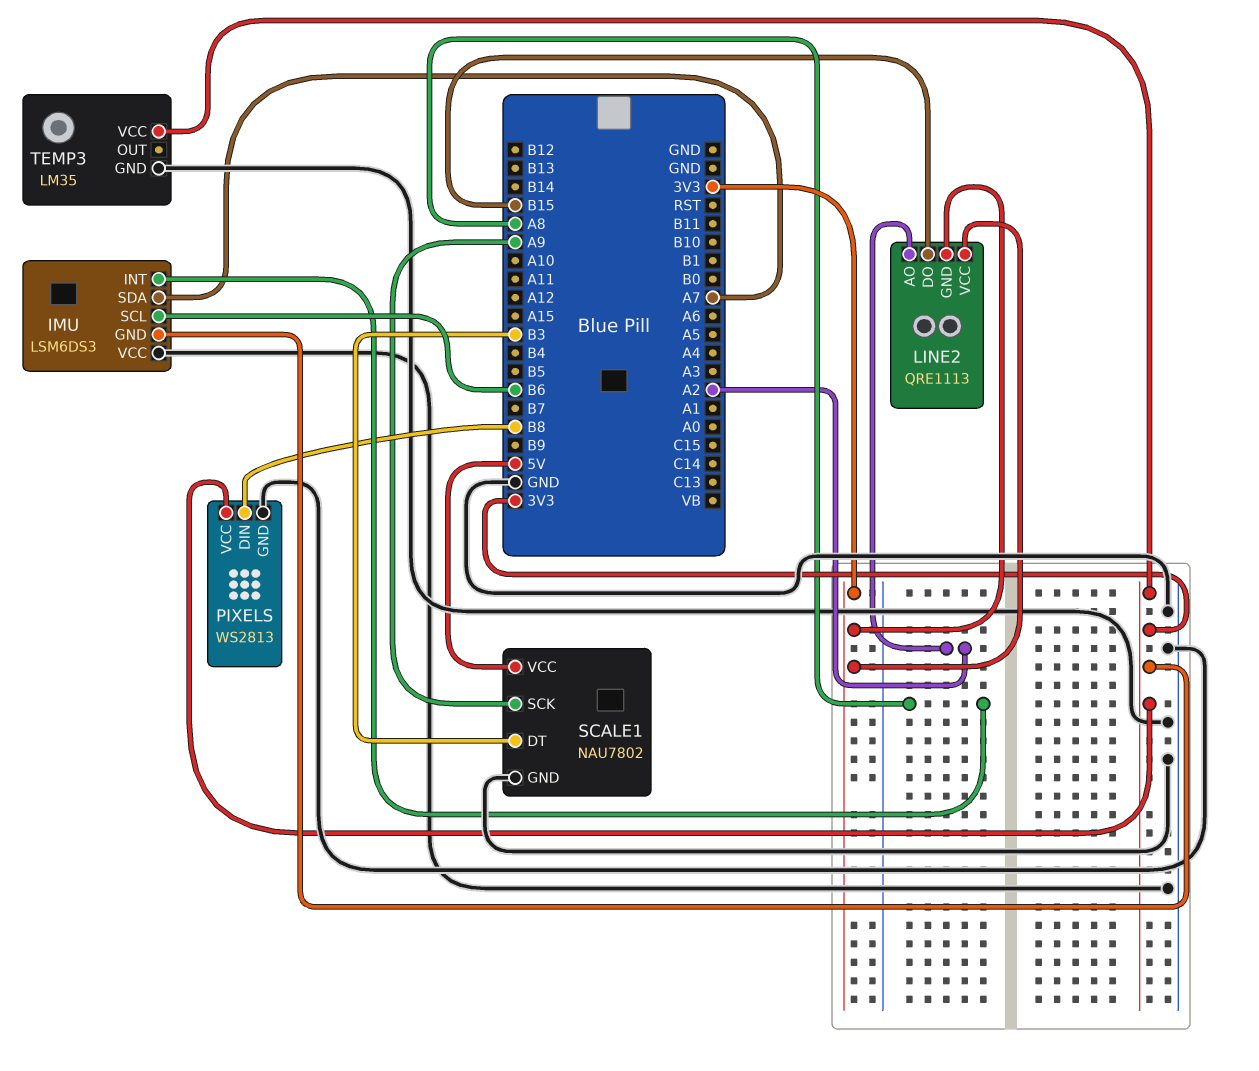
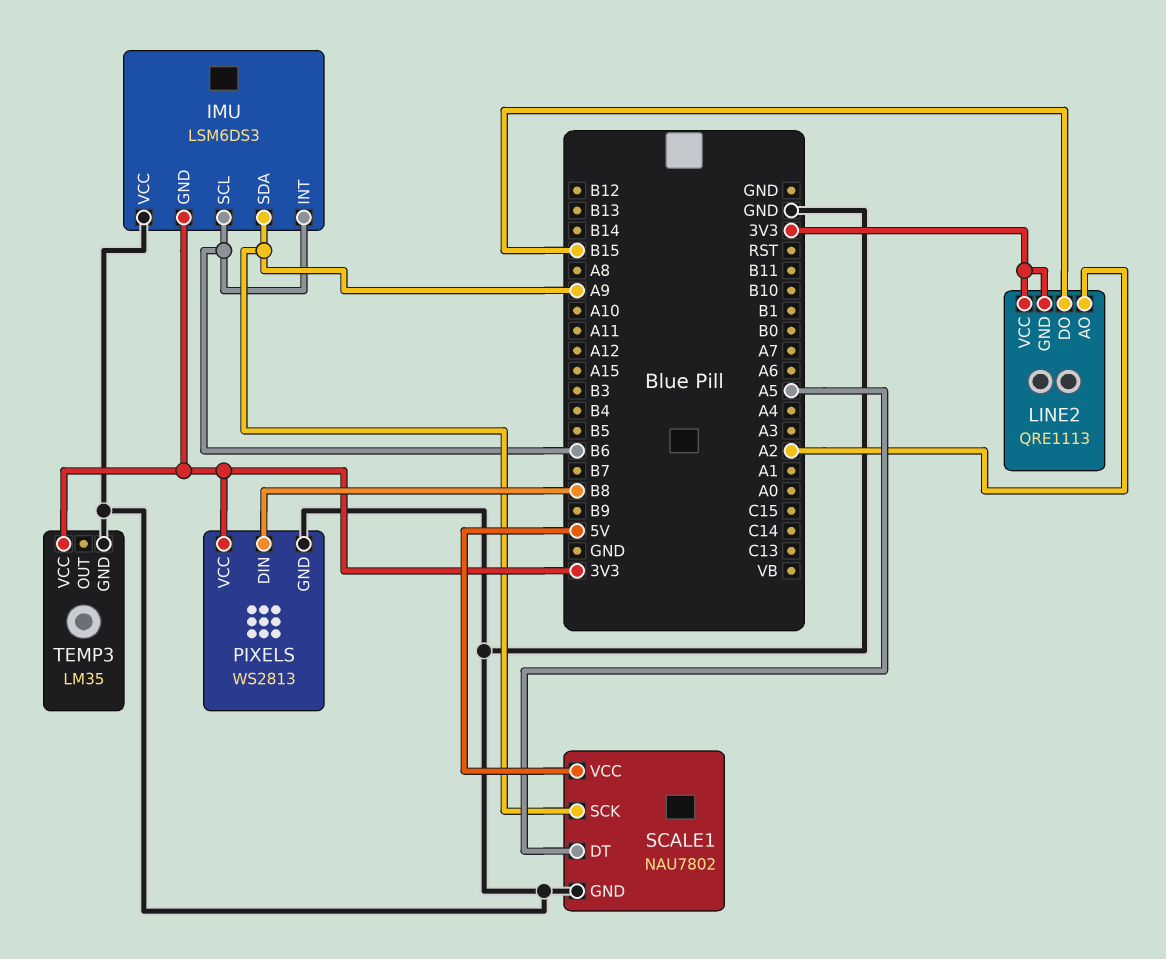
IMU pin INT: A8 -> B6
IMU pin SDA: A7 -> A9
SCALE1 pin DT: B3 -> A5

